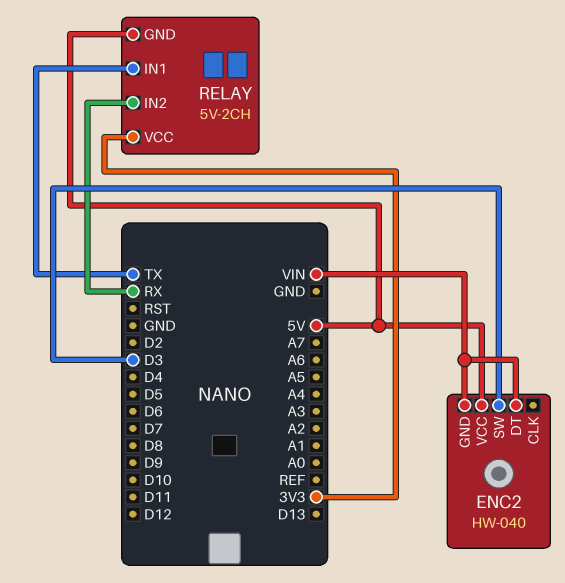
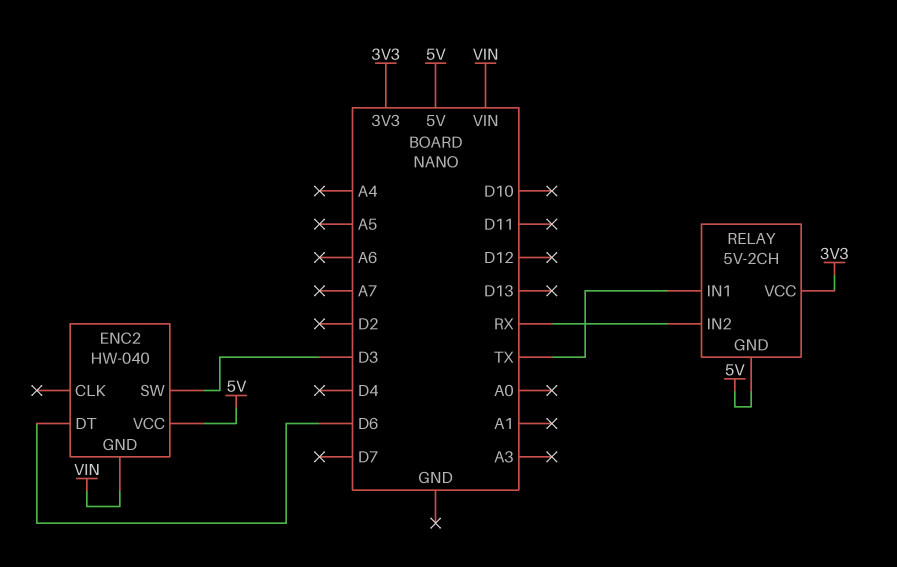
ENC2 pin DT: VIN -> D6

